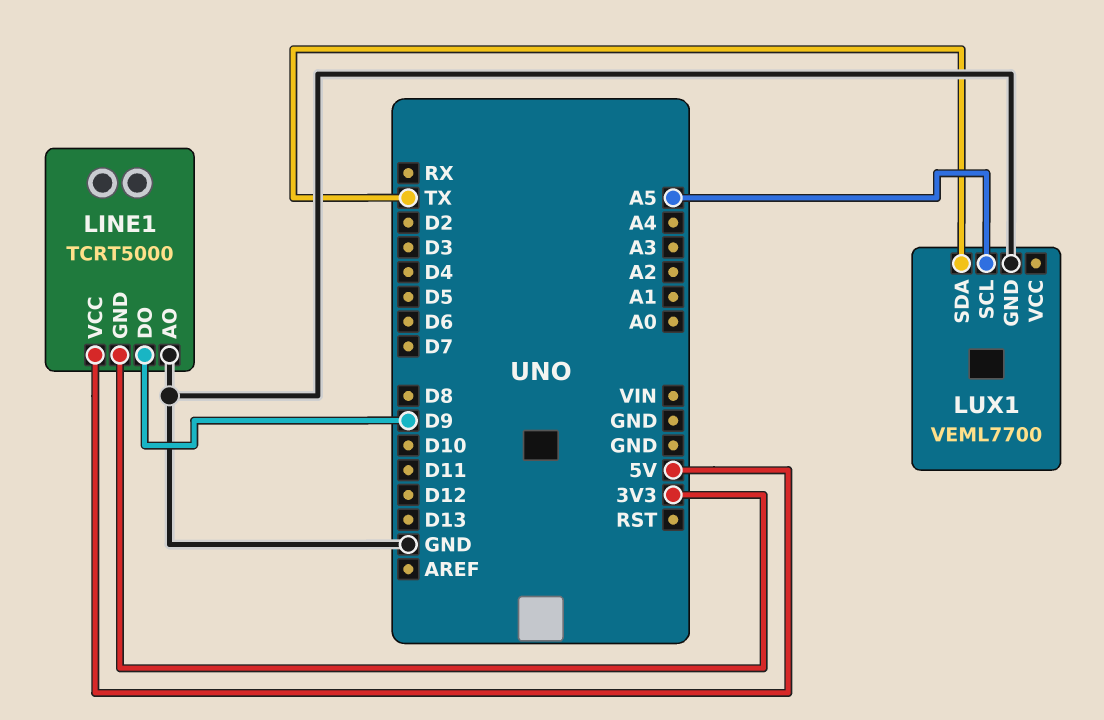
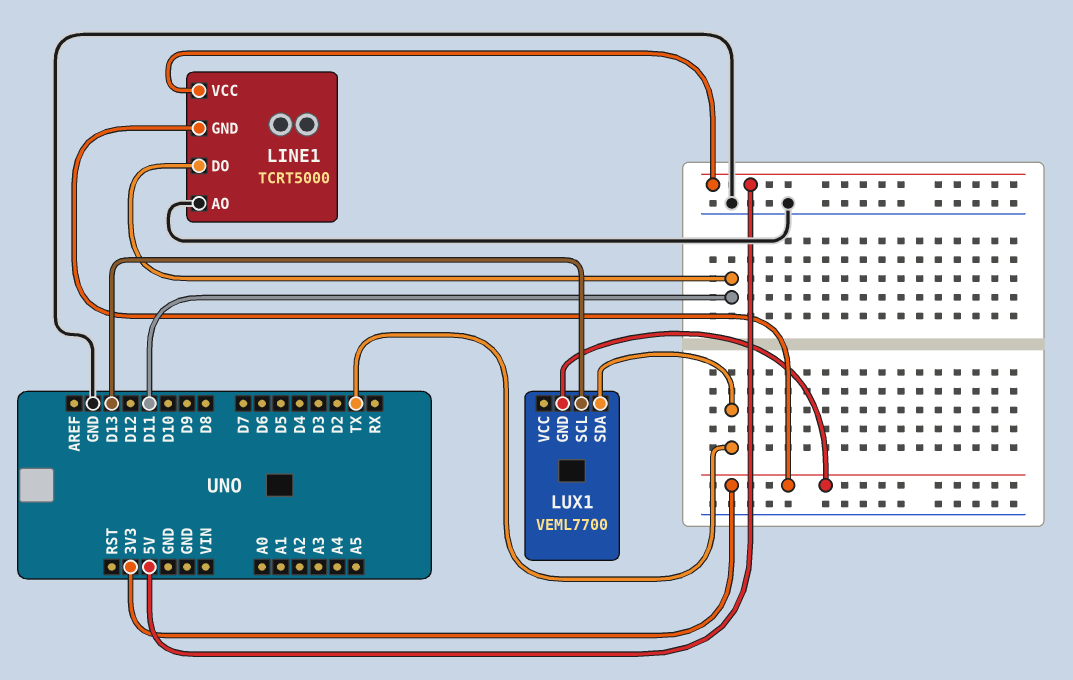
LINE1 pin DO: D9 -> D11
LUX1 pin GND: GND -> 3V3
LUX1 pin SCL: A5 -> D13

